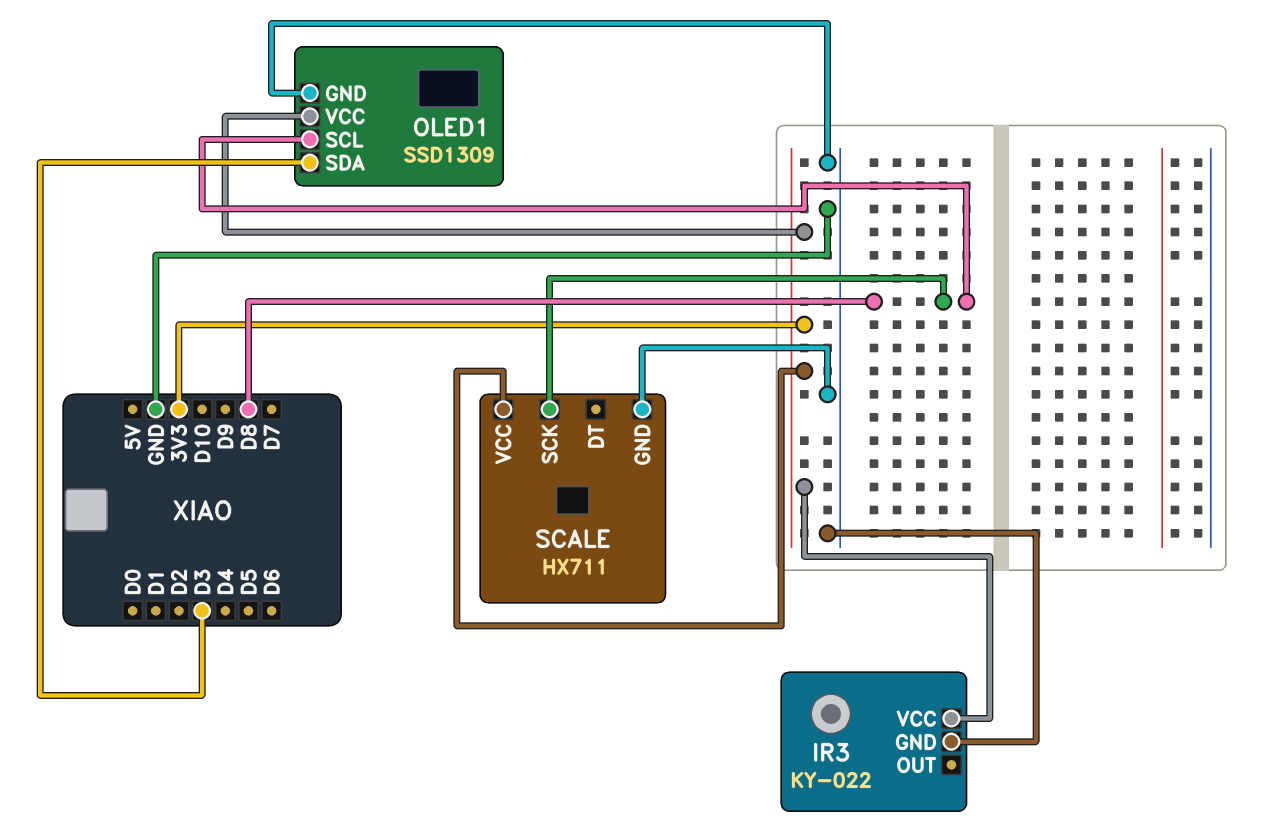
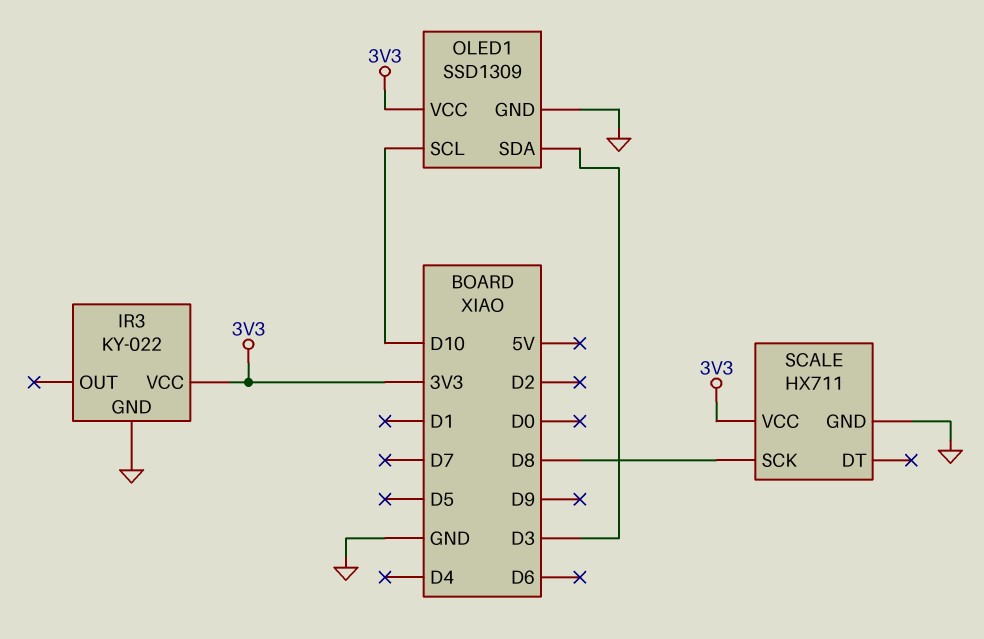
OLED1 pin SCL: D8 -> D10

